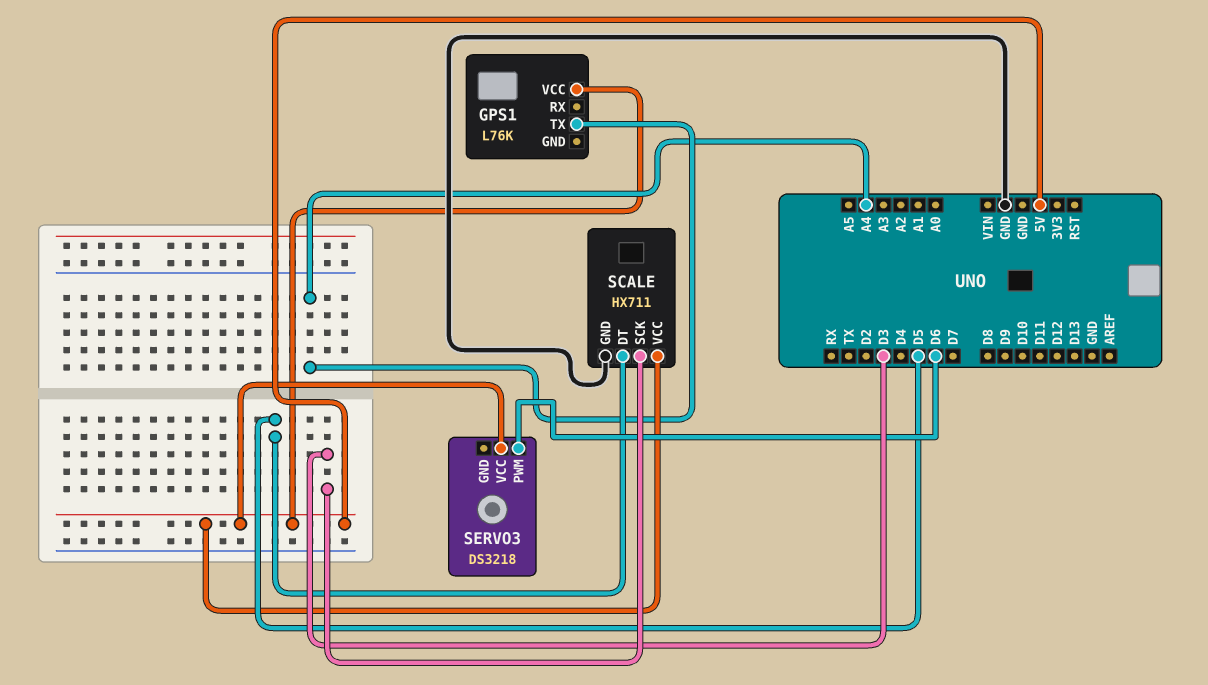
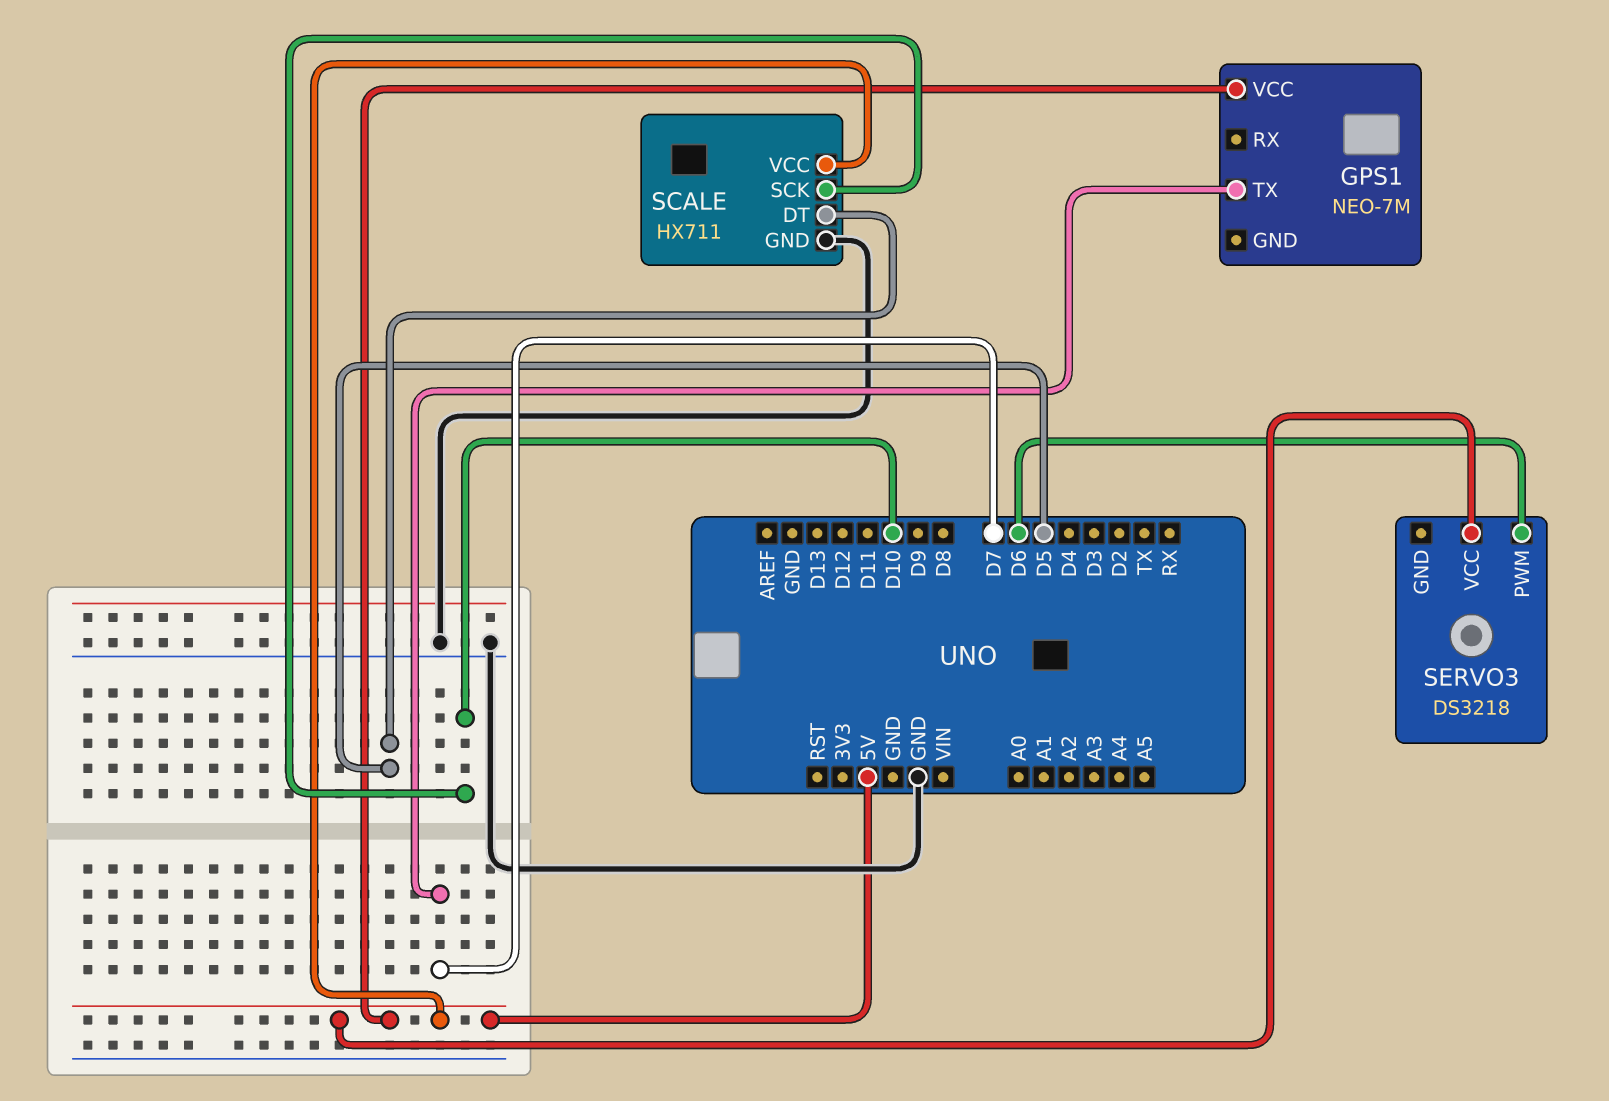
GPS1: L76K -> NEO-7M
GPS1 pin TX: A4 -> D7
SCALE pin SCK: D3 -> D10

